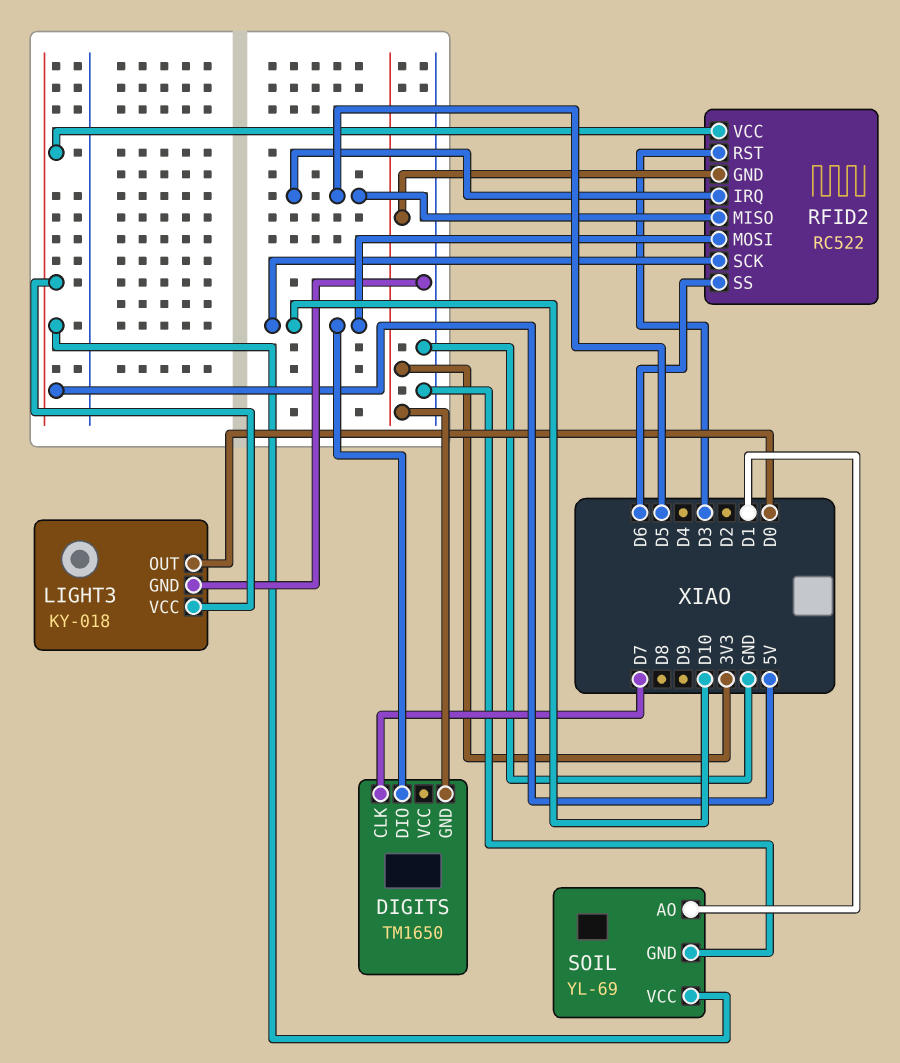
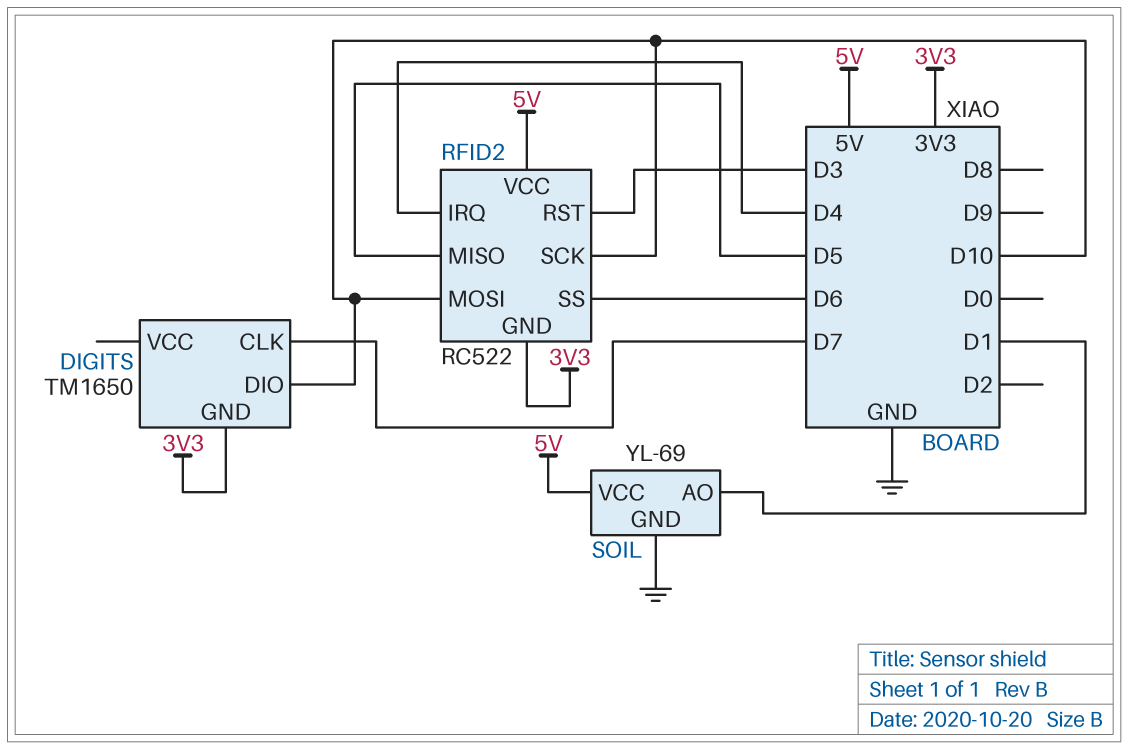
LIGHT3: KY-018 -> none
LIGHT3 pin GND: GND -> none
LIGHT3 pin OUT: D0 -> none
LIGHT3 pin VCC: 5V -> none
RFID2 pin IRQ: D5 -> D4

